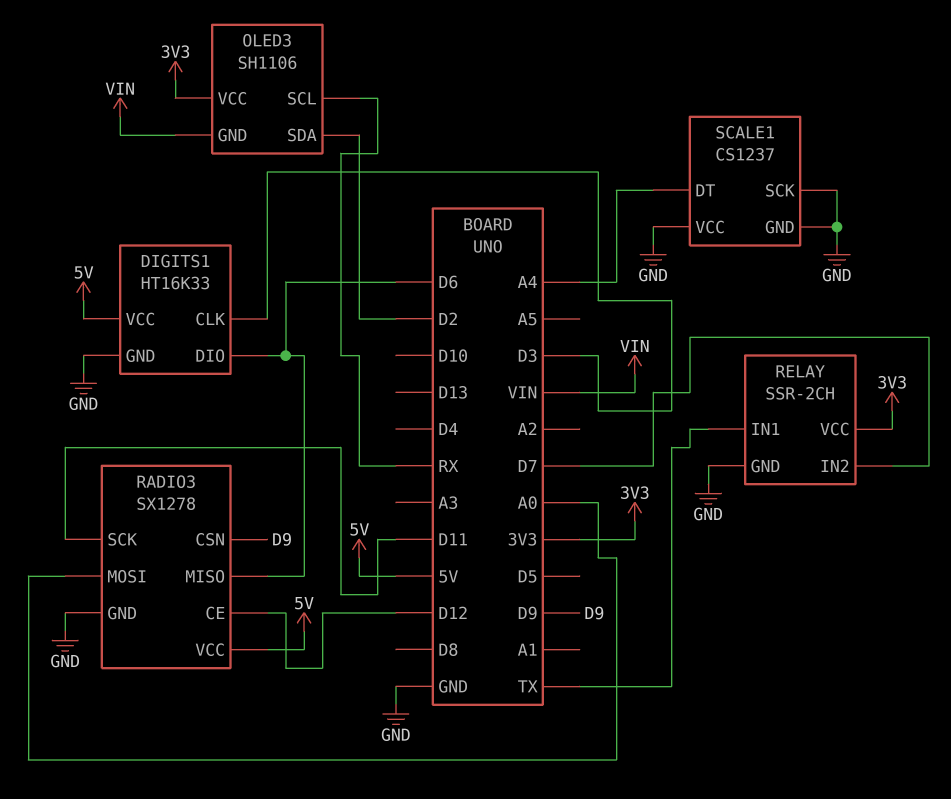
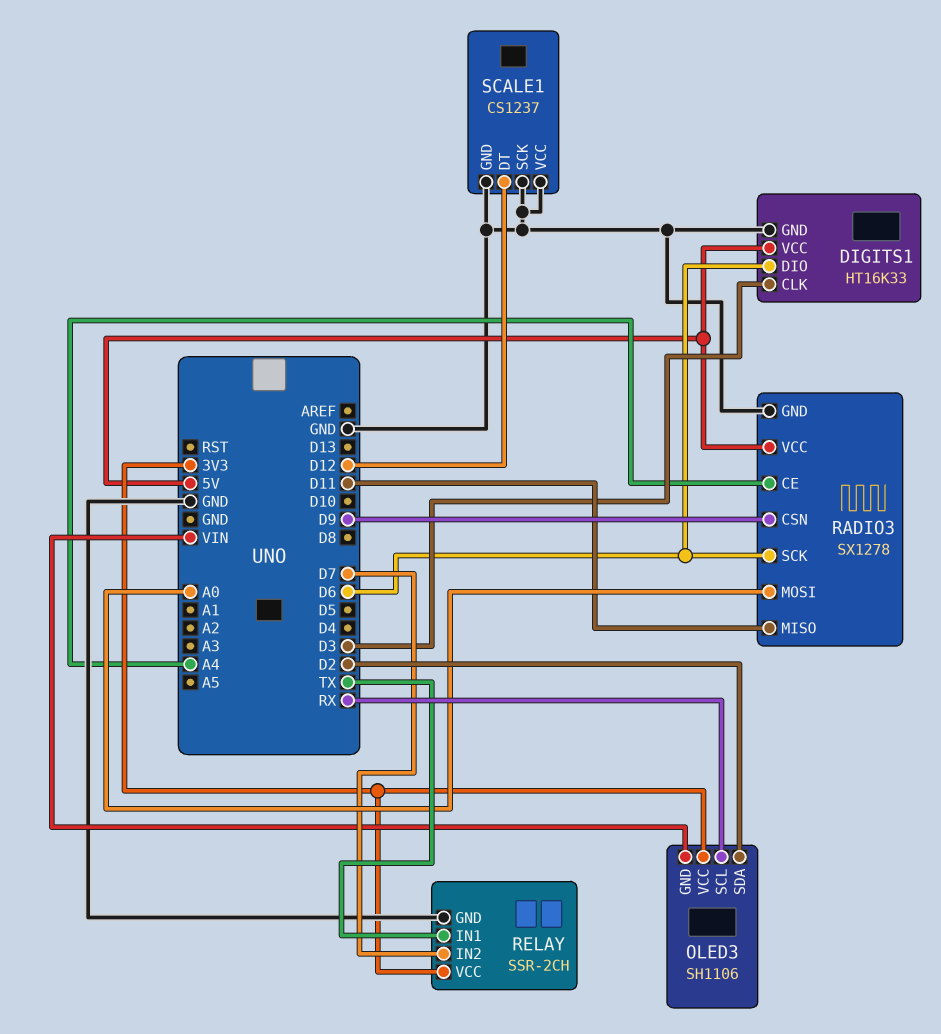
RADIO3 pin CE: D12 -> A4
RADIO3 pin MISO: D6 -> D11
RADIO3 pin SCK: D11 -> D6
SCALE1 pin DT: A4 -> D12

